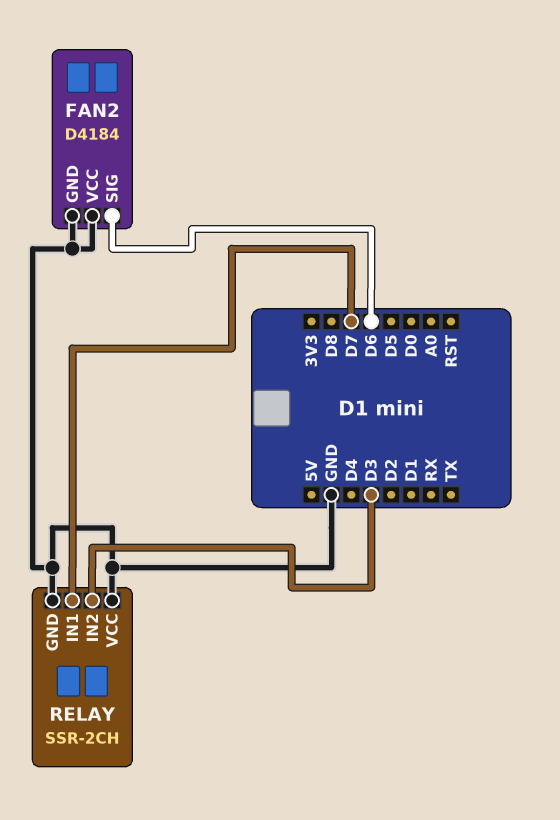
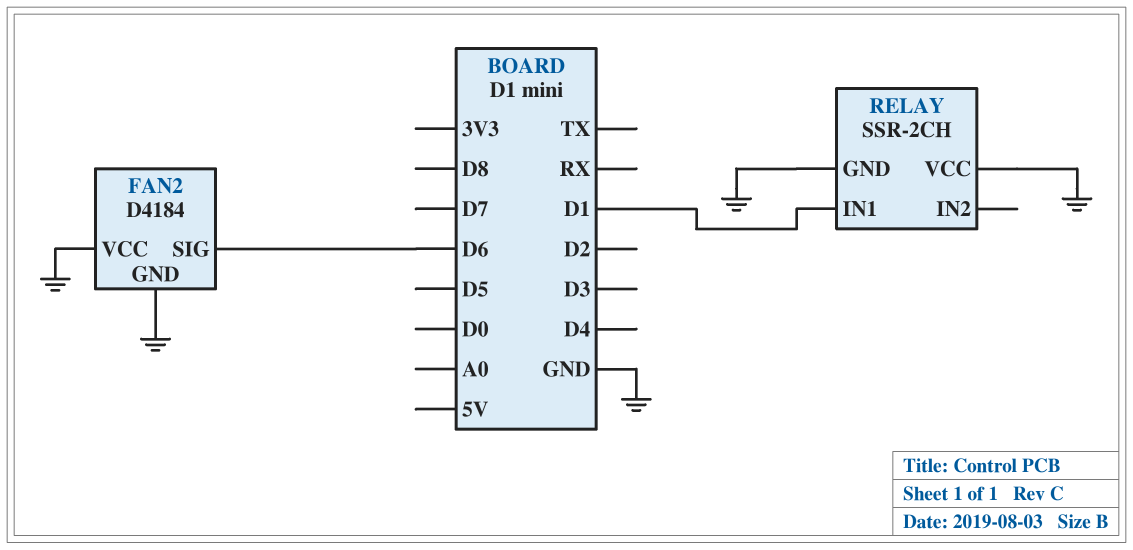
RELAY pin IN1: D7 -> D1
RELAY pin IN2: D3 -> none

